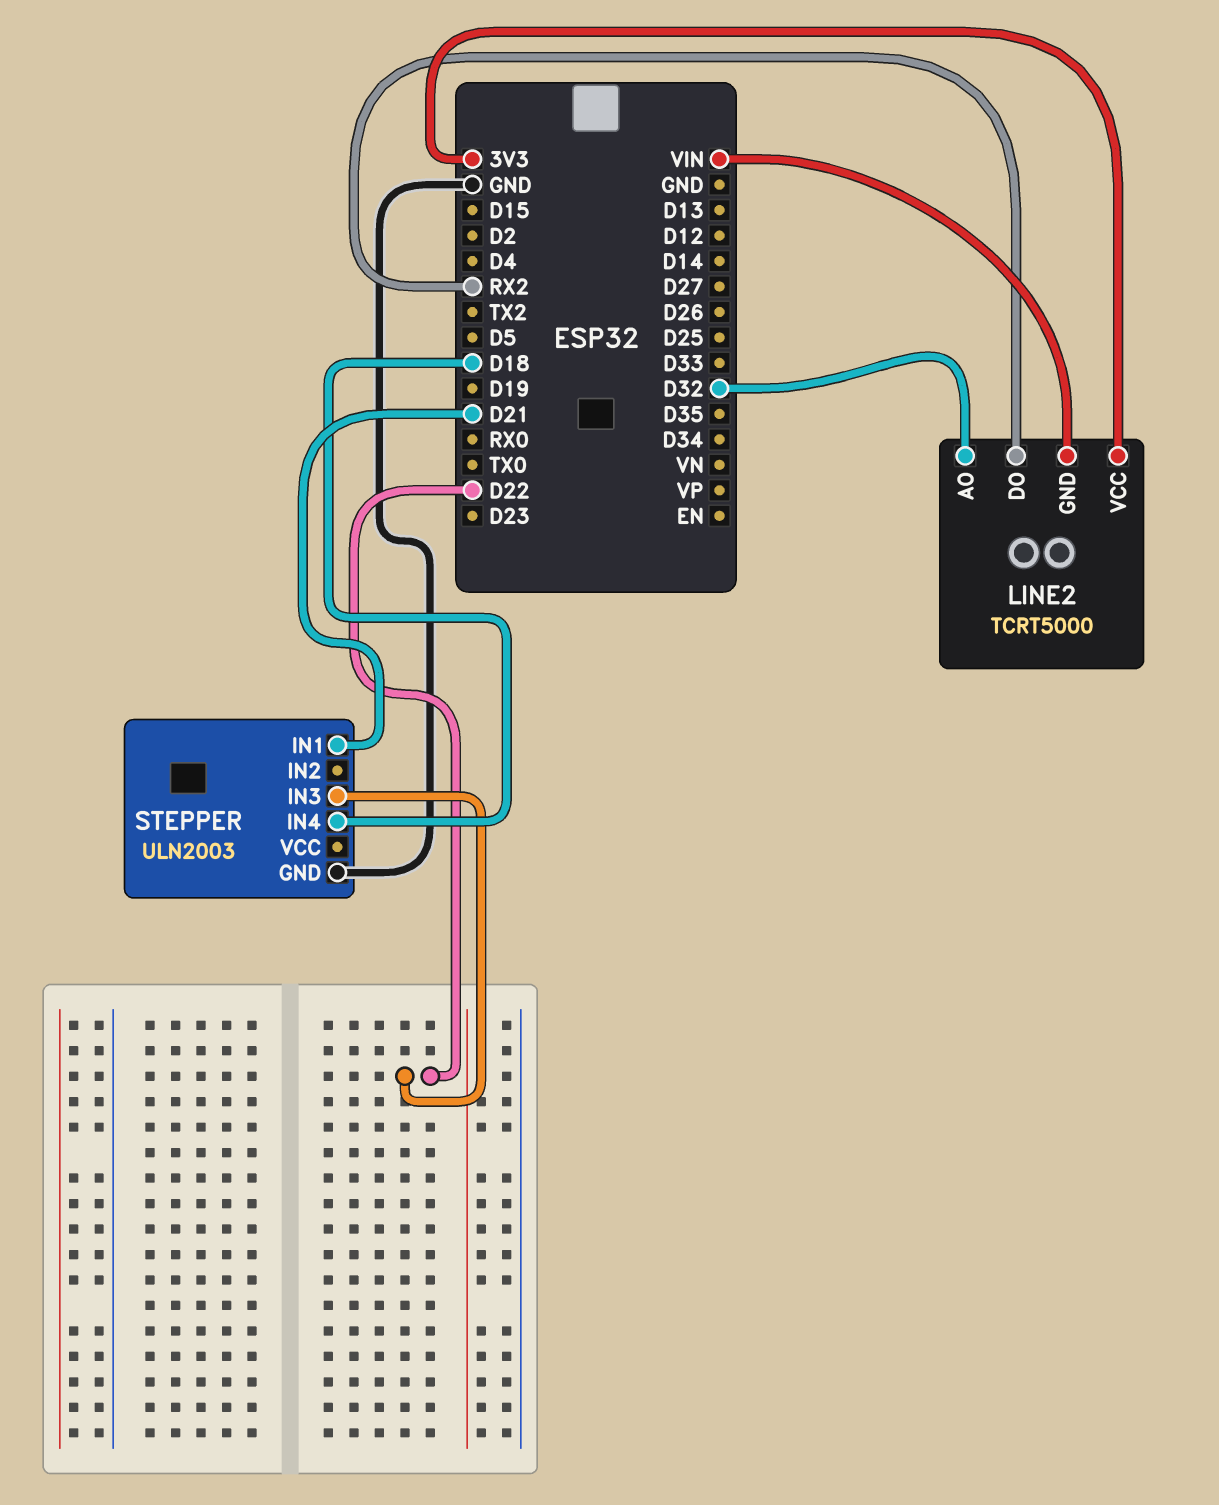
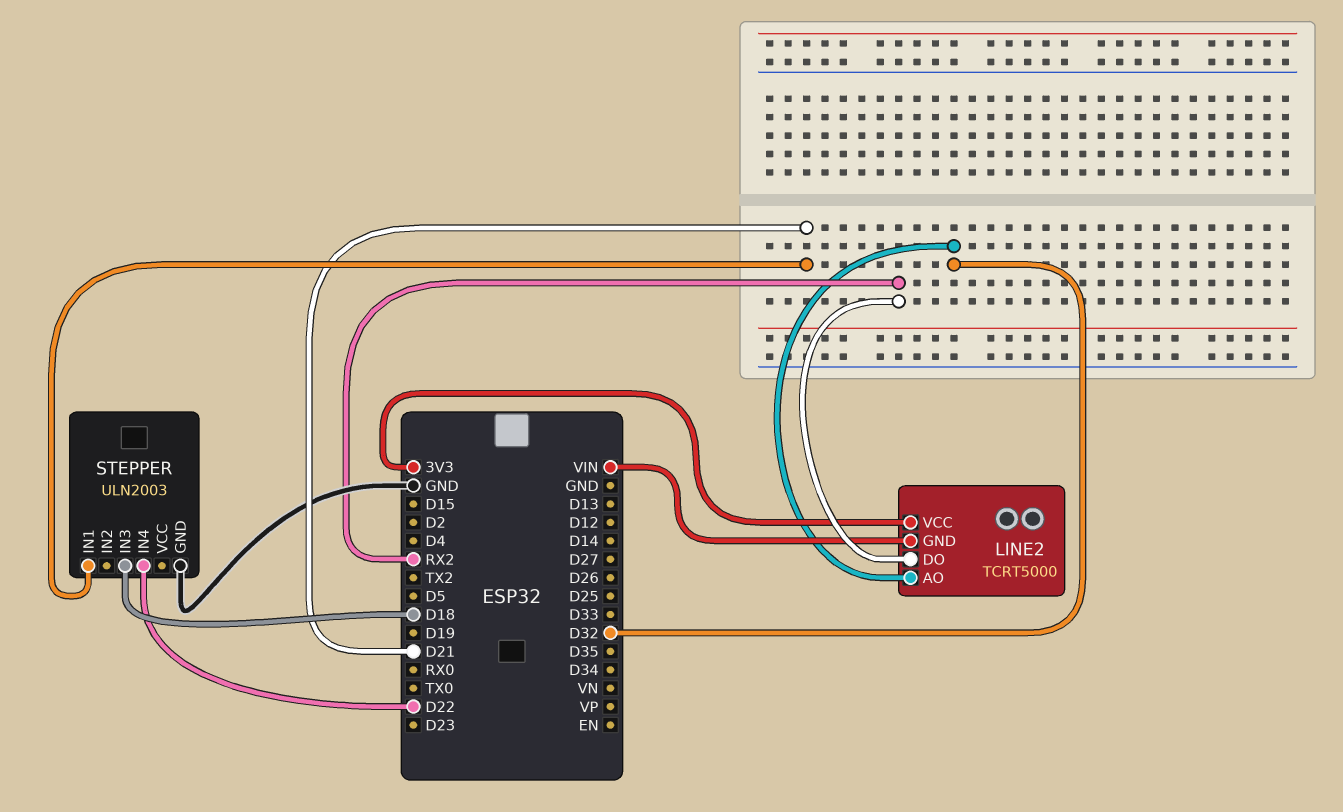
STEPPER pin IN3: D22 -> D18
STEPPER pin IN4: D18 -> D22

